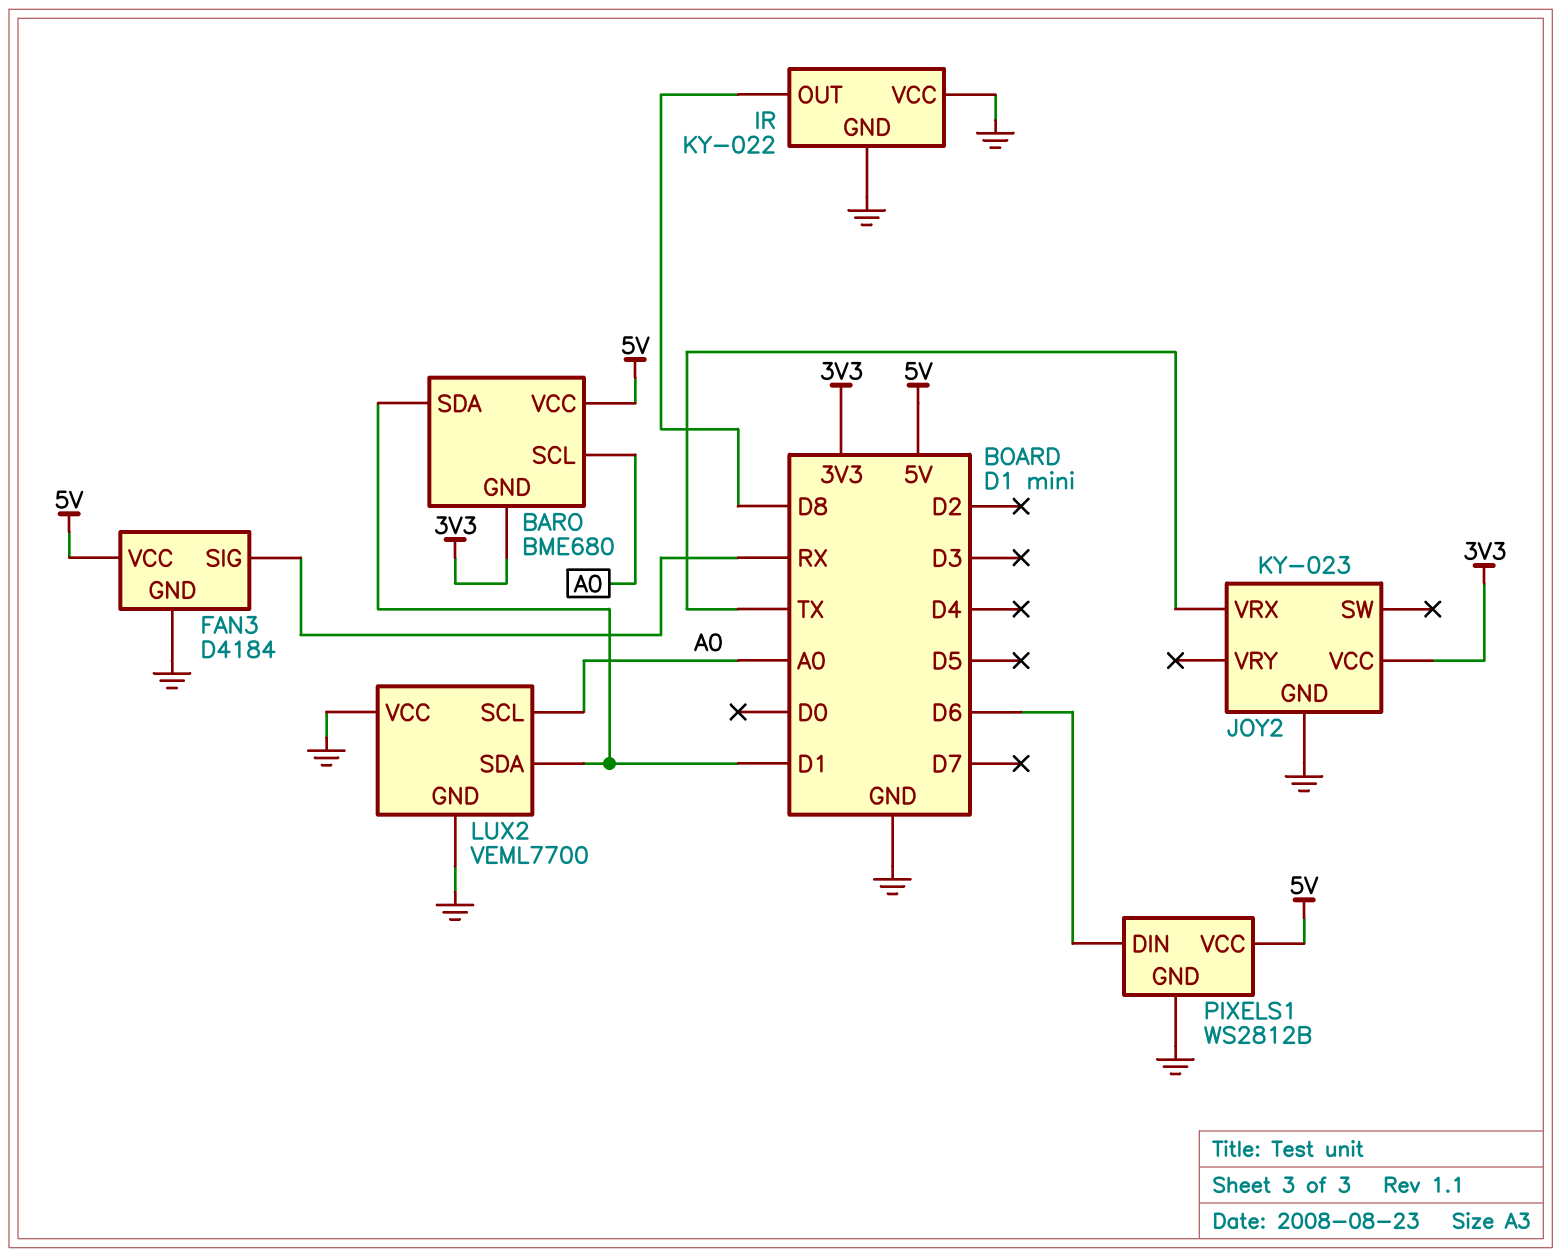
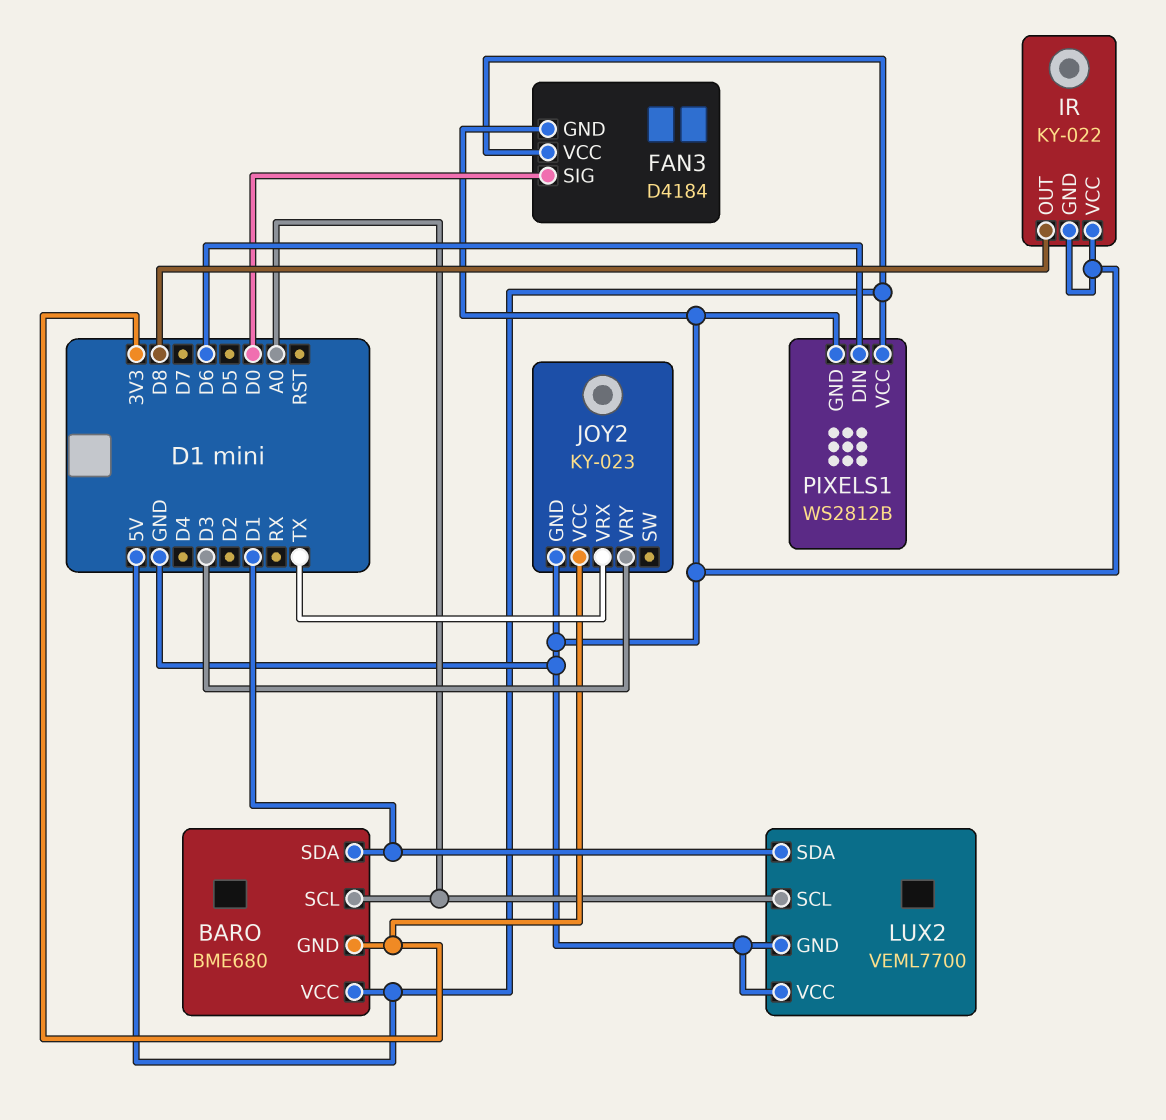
FAN3 pin SIG: RX -> D0
JOY2 pin VRY: none -> D3

